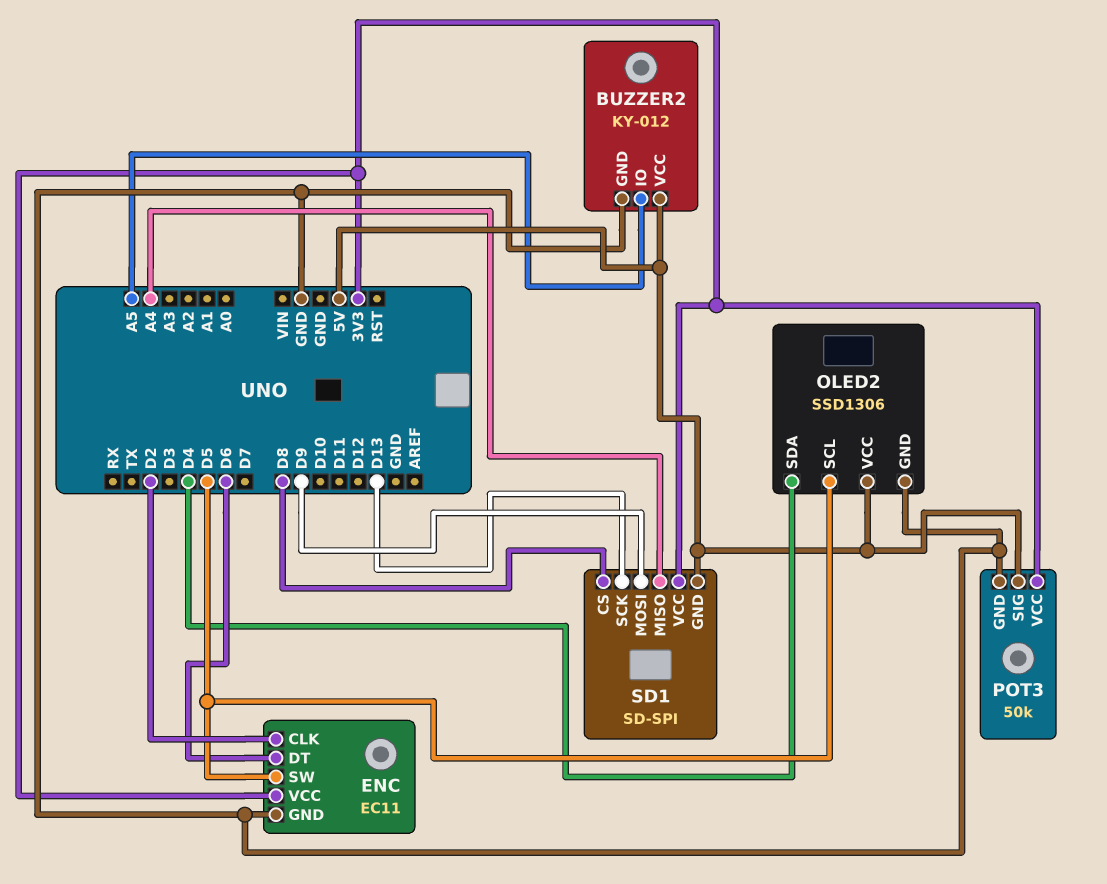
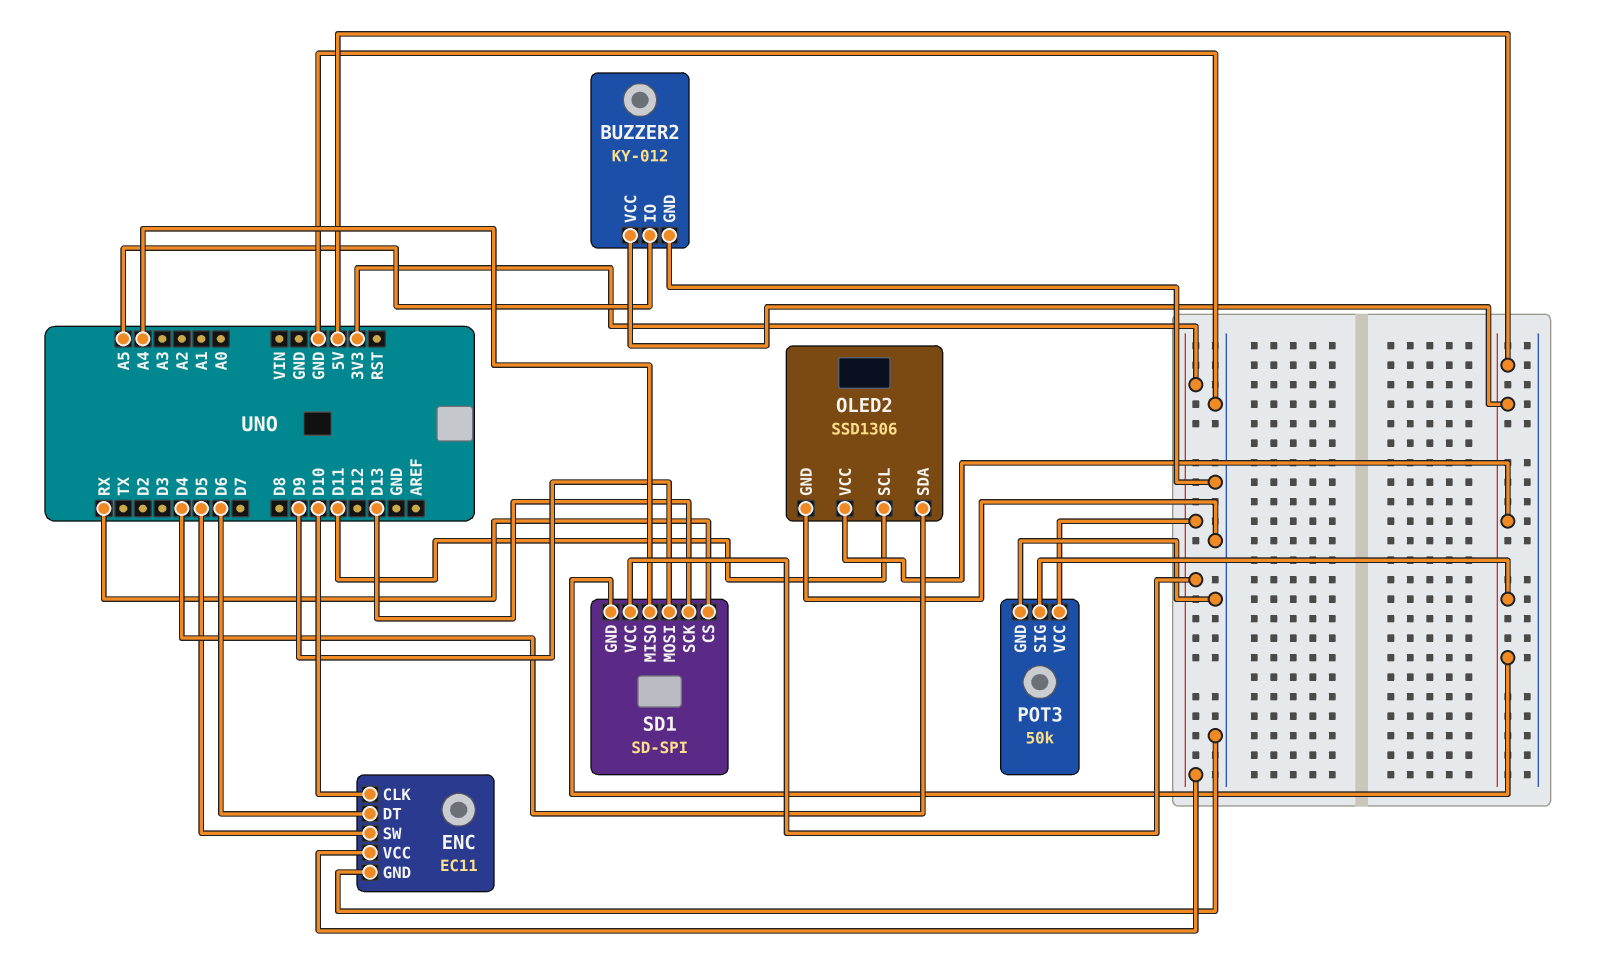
ENC pin CLK: D2 -> D10
OLED2 pin SCL: D5 -> D11
SD1 pin CS: D8 -> RX

